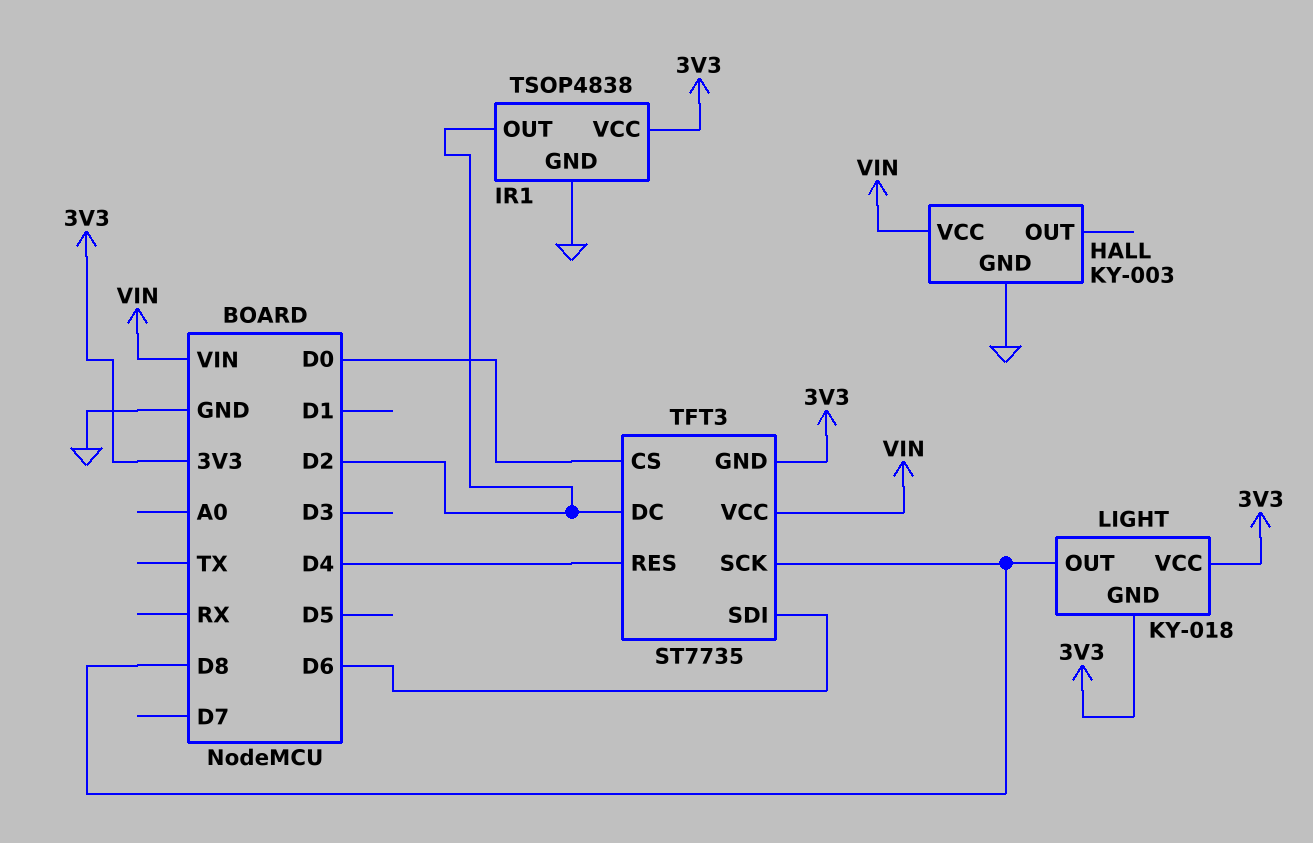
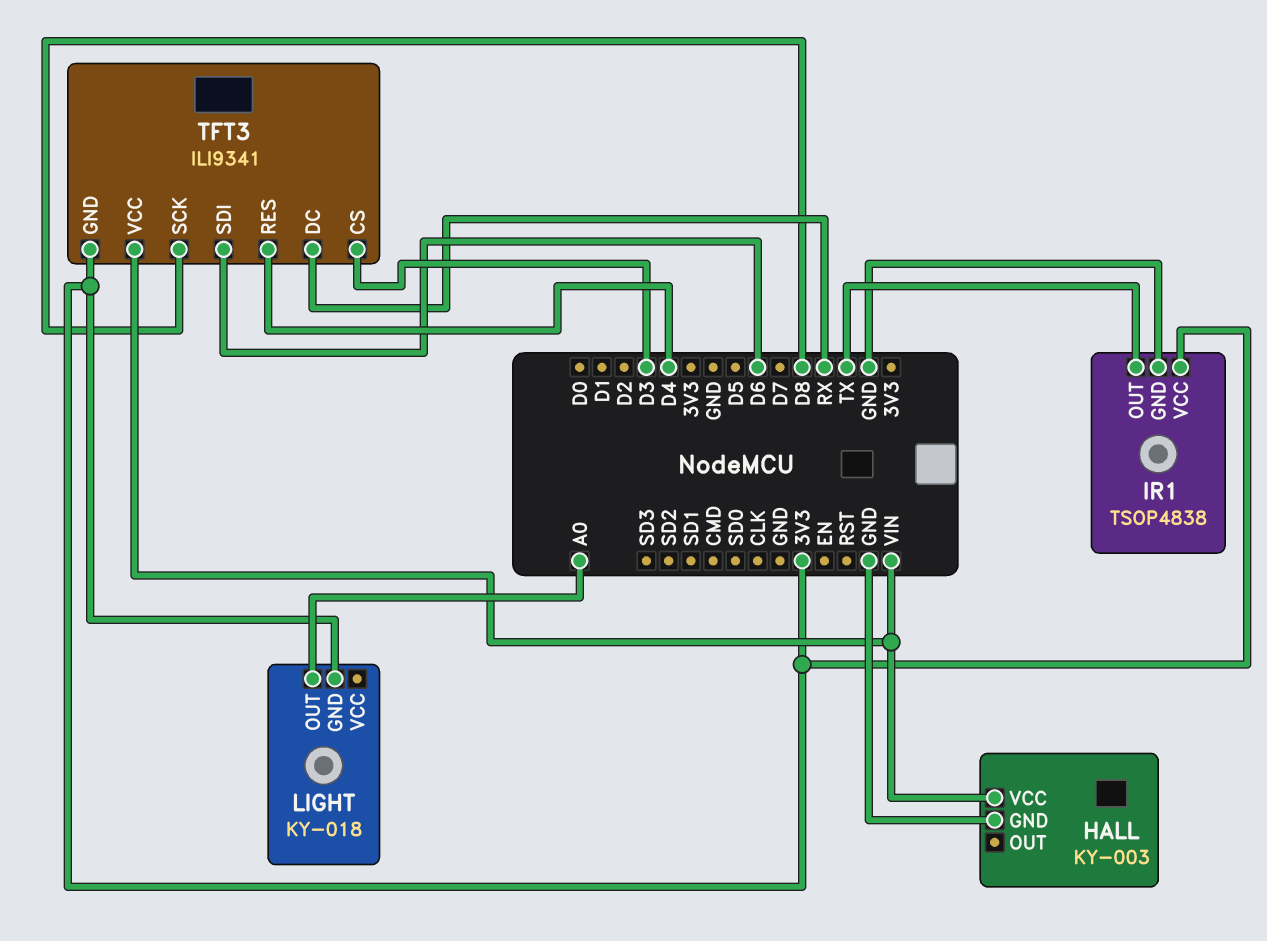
IR1 pin OUT: D2 -> TX
LIGHT pin OUT: D8 -> A0
LIGHT pin VCC: 3V3 -> none
TFT3: ST7735 -> ILI9341
TFT3 pin CS: D0 -> D3
TFT3 pin DC: D2 -> RX

